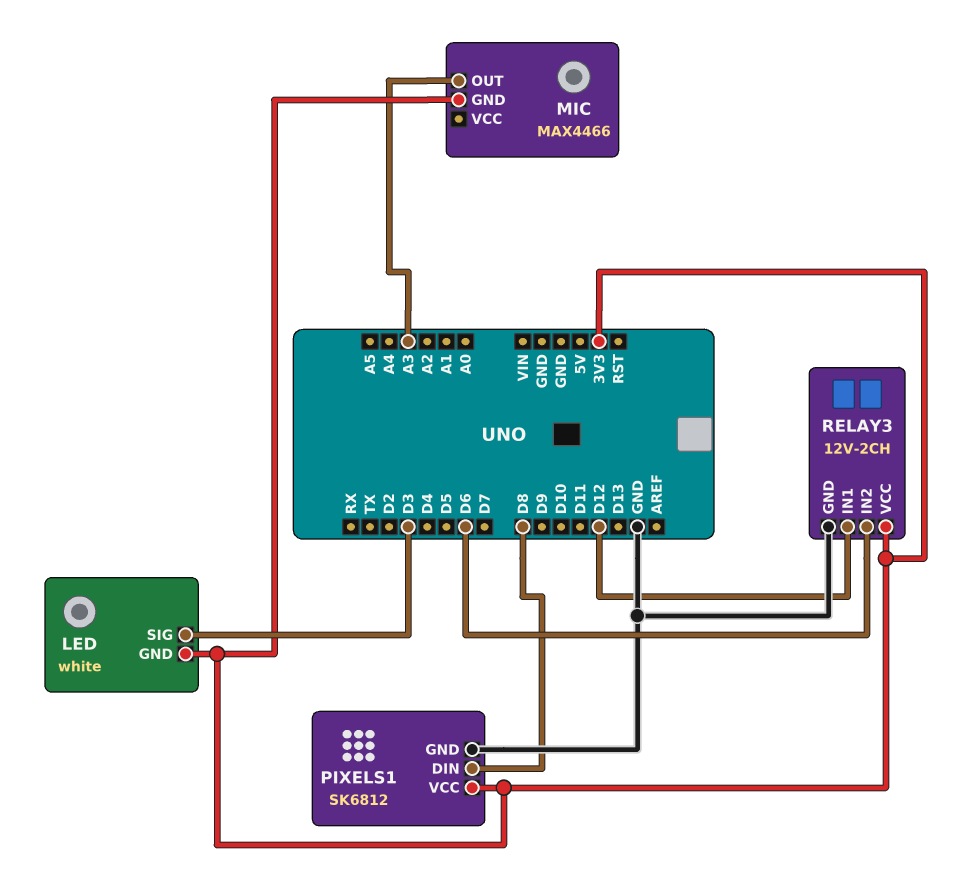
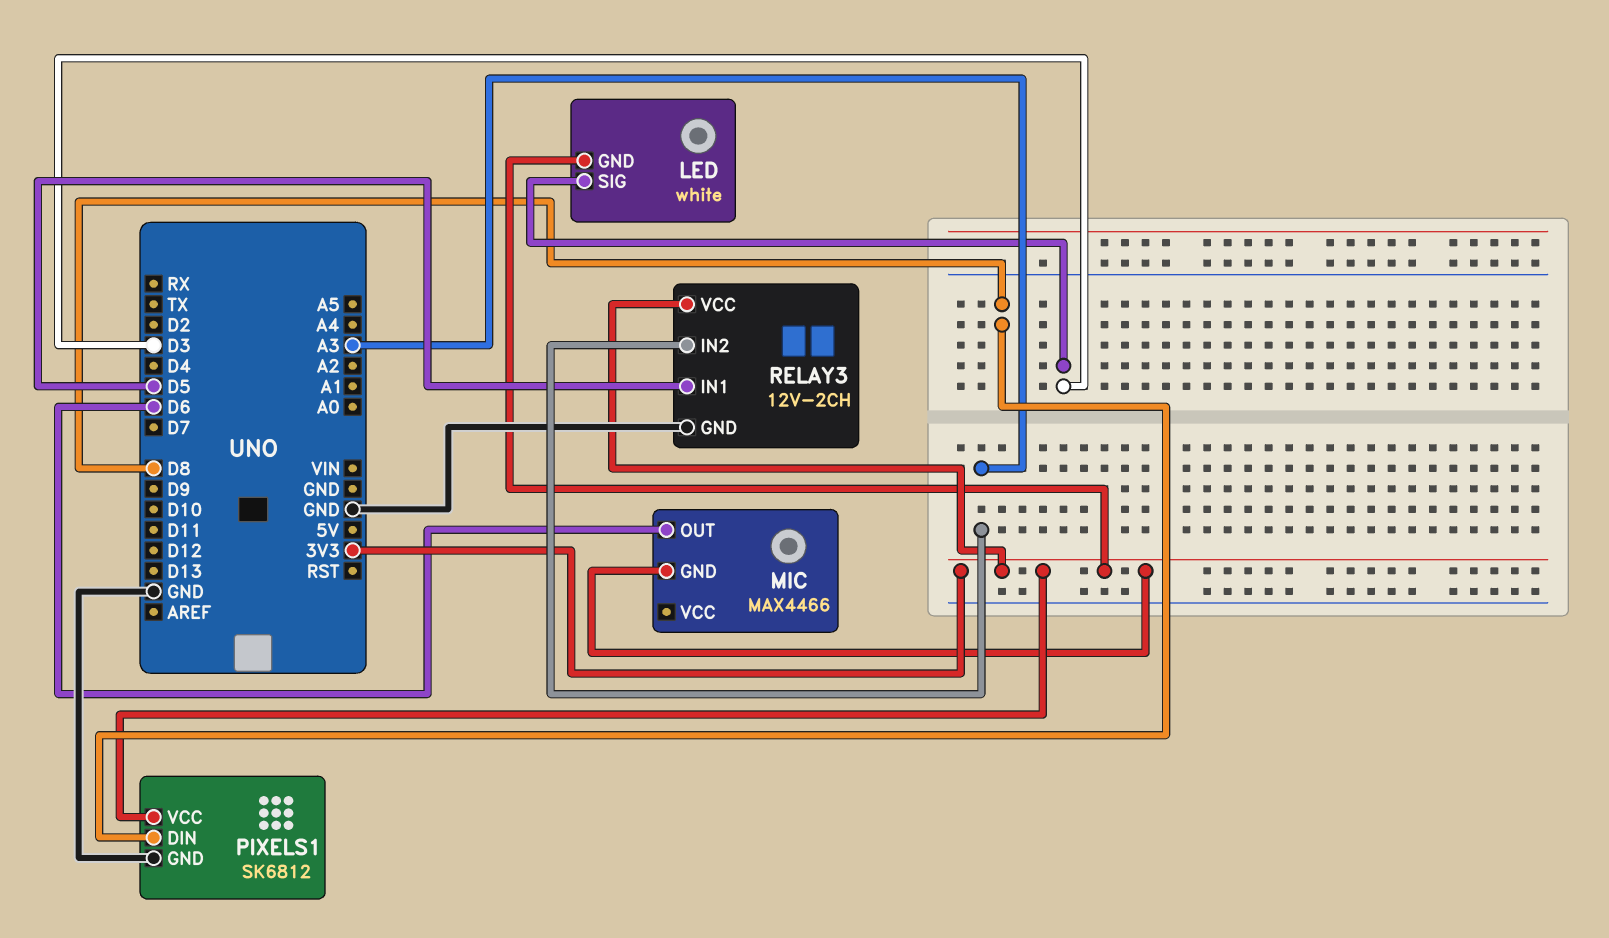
MIC pin OUT: A3 -> D6
RELAY3 pin IN1: D12 -> D5
RELAY3 pin IN2: D6 -> A3

